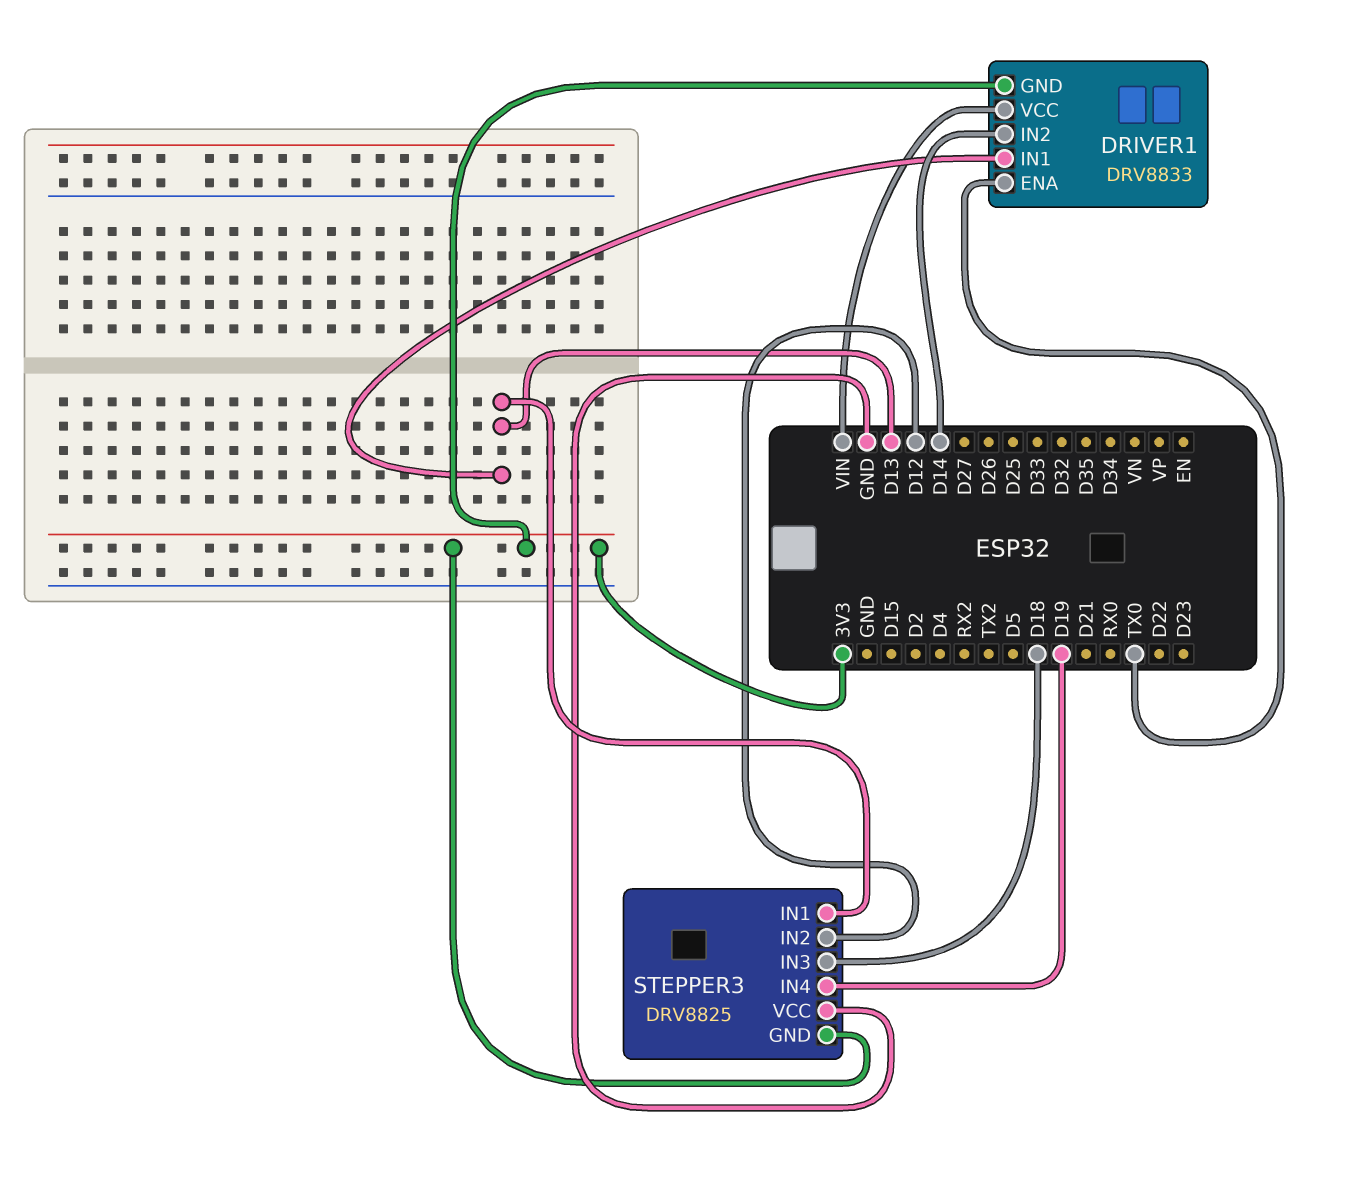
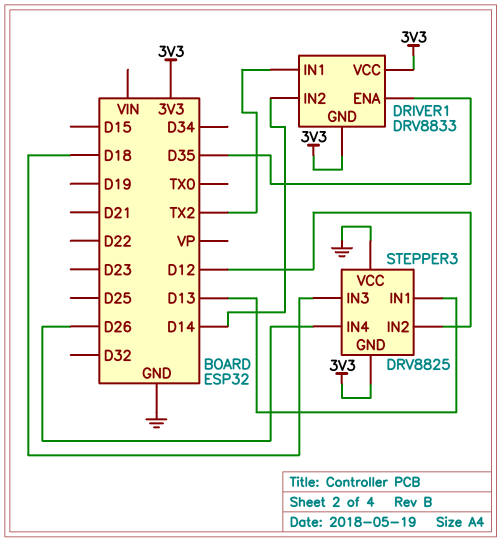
DRIVER1 pin ENA: TX0 -> D35
DRIVER1 pin IN1: D13 -> TX2
DRIVER1 pin VCC: VIN -> 3V3
STEPPER3 pin IN4: D19 -> D26

